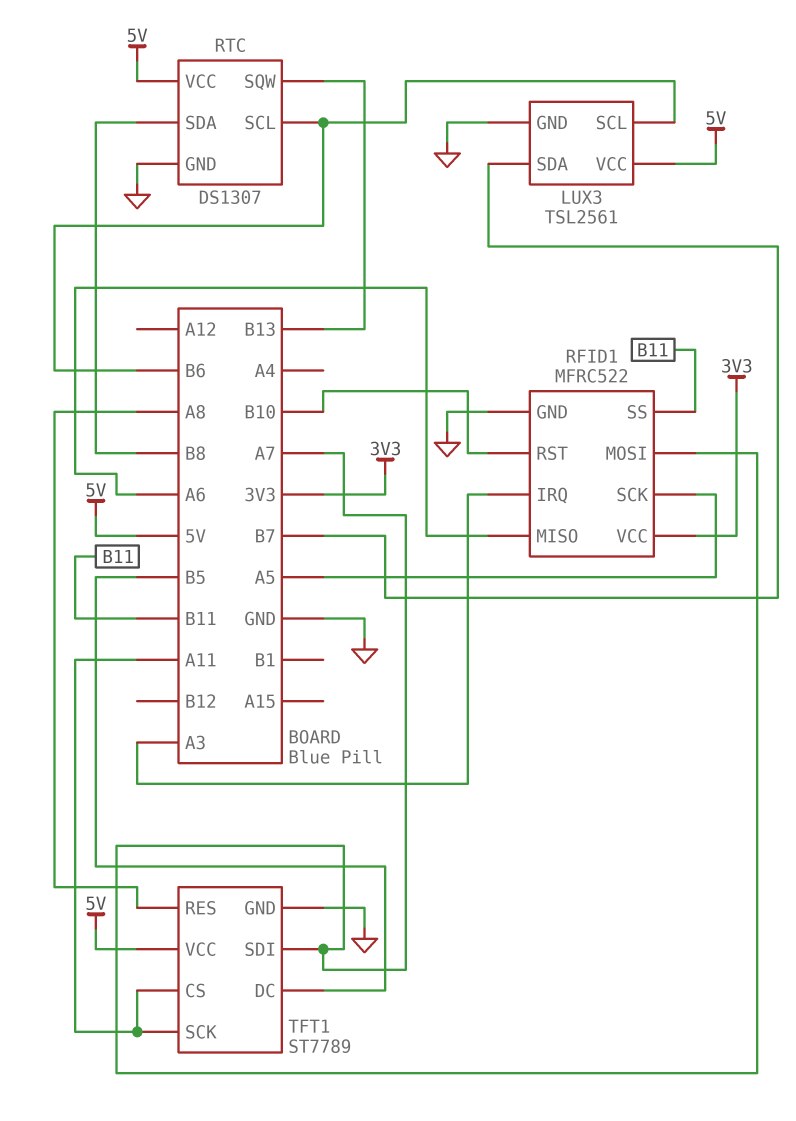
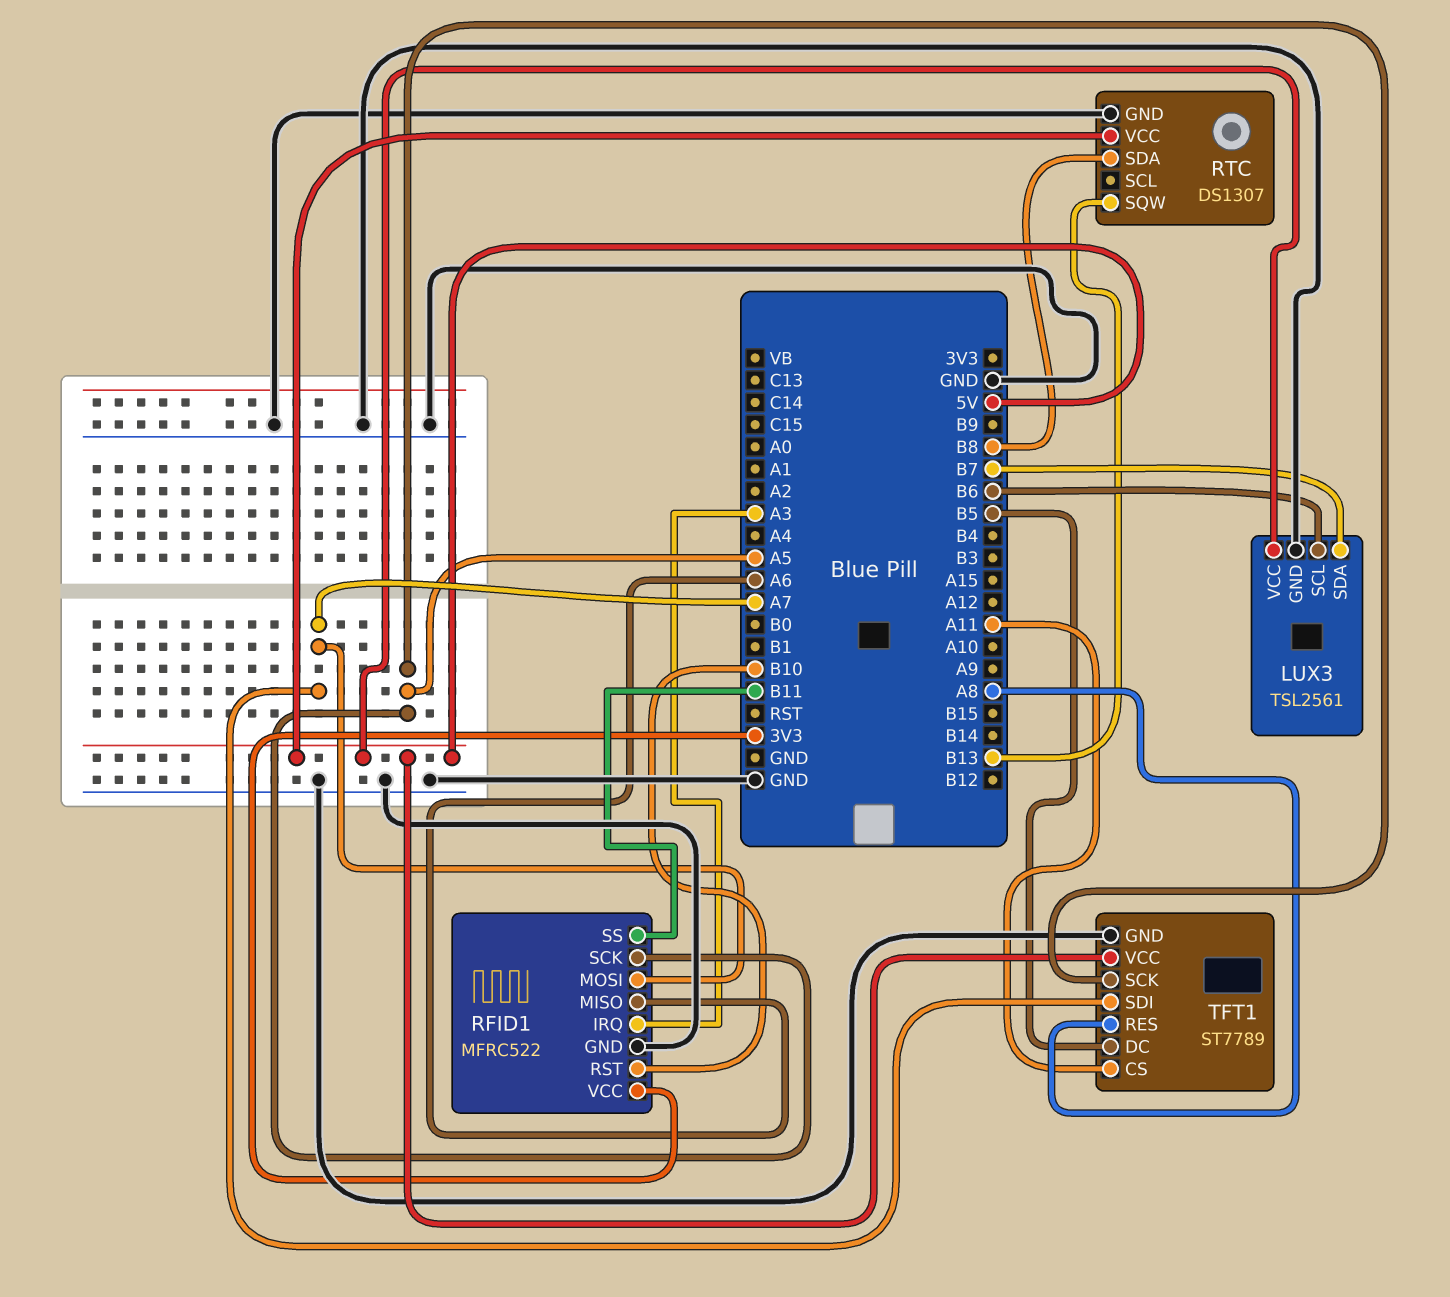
RTC pin SCL: B6 -> none
TFT1 pin SCK: A11 -> A5

